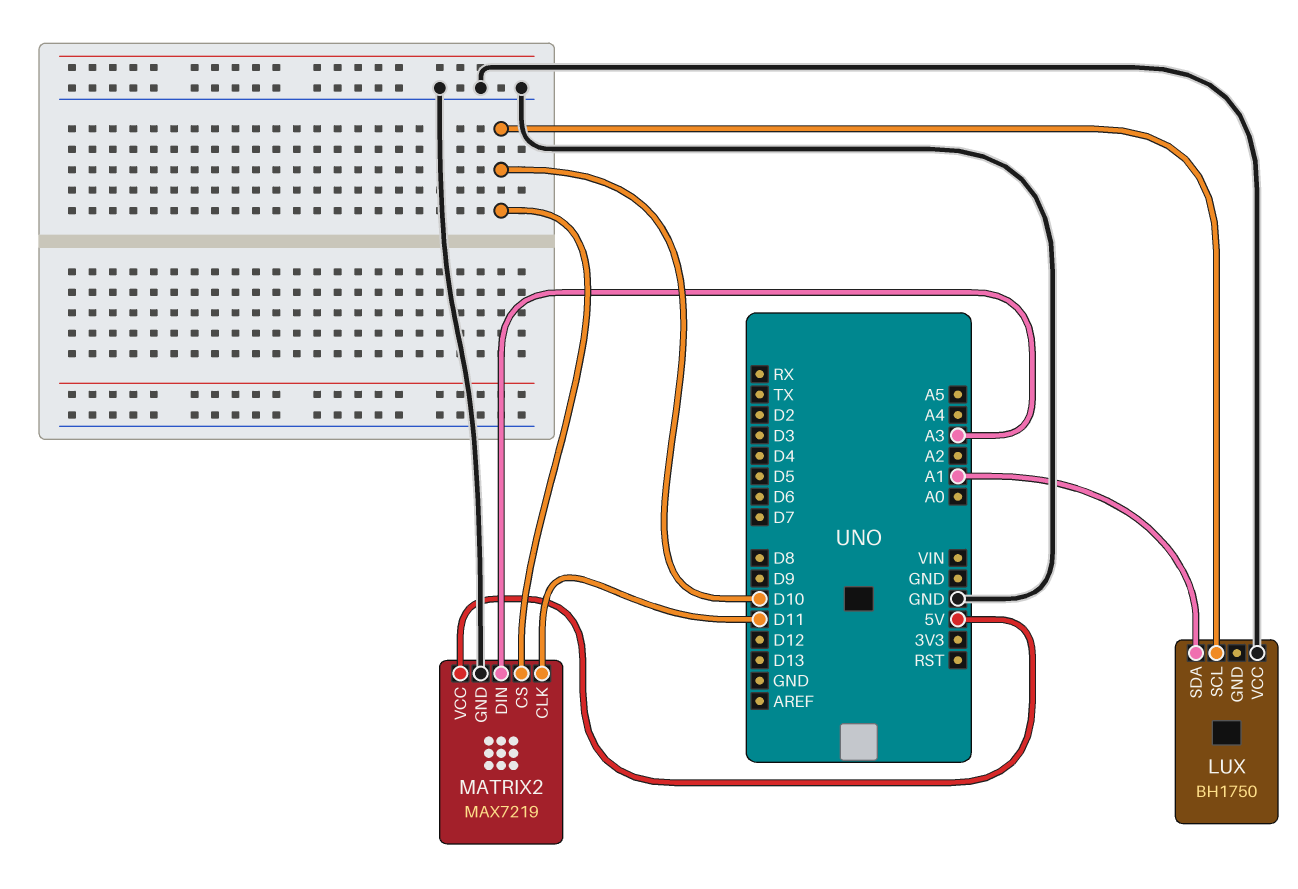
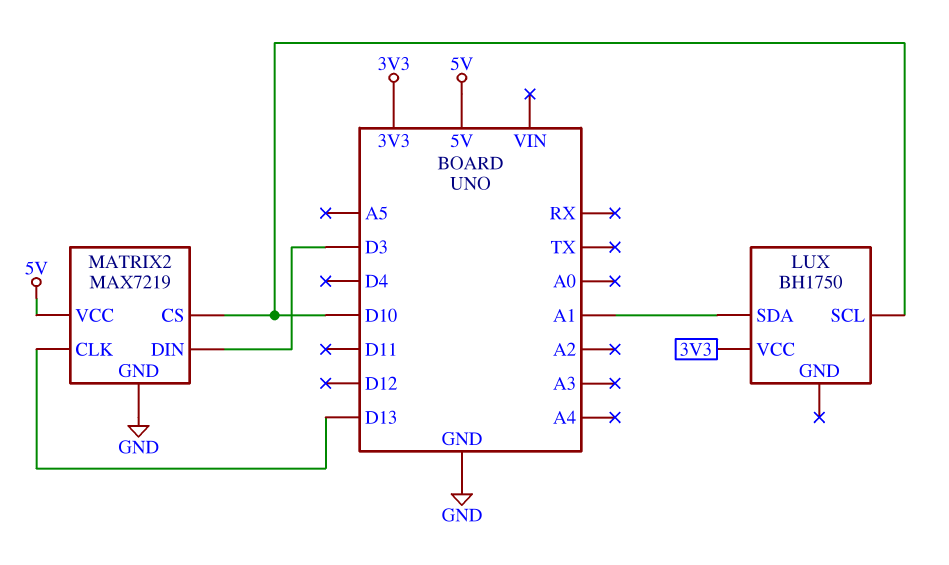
LUX pin VCC: GND -> 3V3
MATRIX2 pin CLK: D11 -> D13
MATRIX2 pin DIN: A3 -> D3

